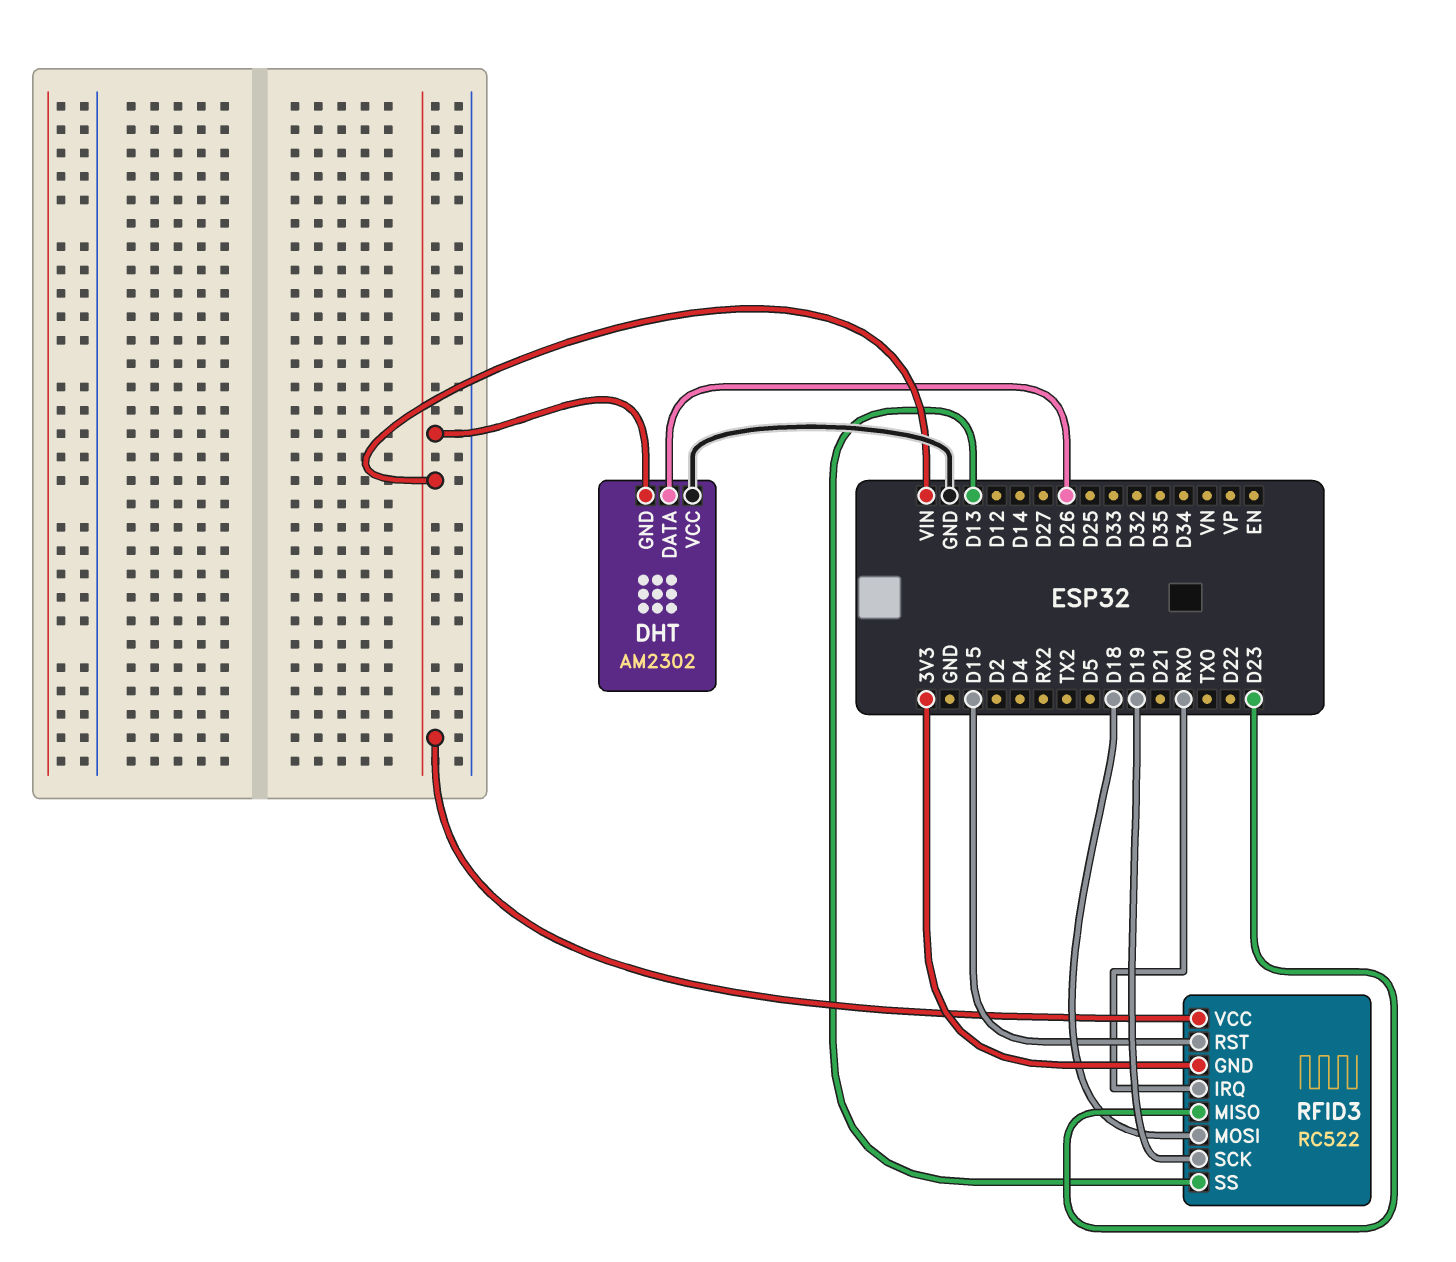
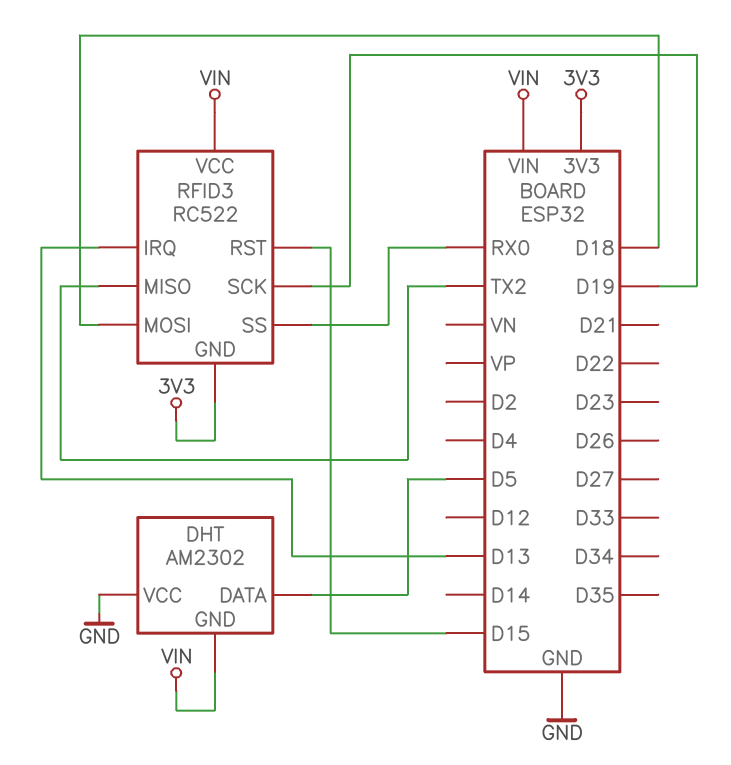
DHT pin DATA: D26 -> D5
RFID3 pin IRQ: RX0 -> D13
RFID3 pin MISO: D23 -> TX2
RFID3 pin SS: D13 -> RX0

